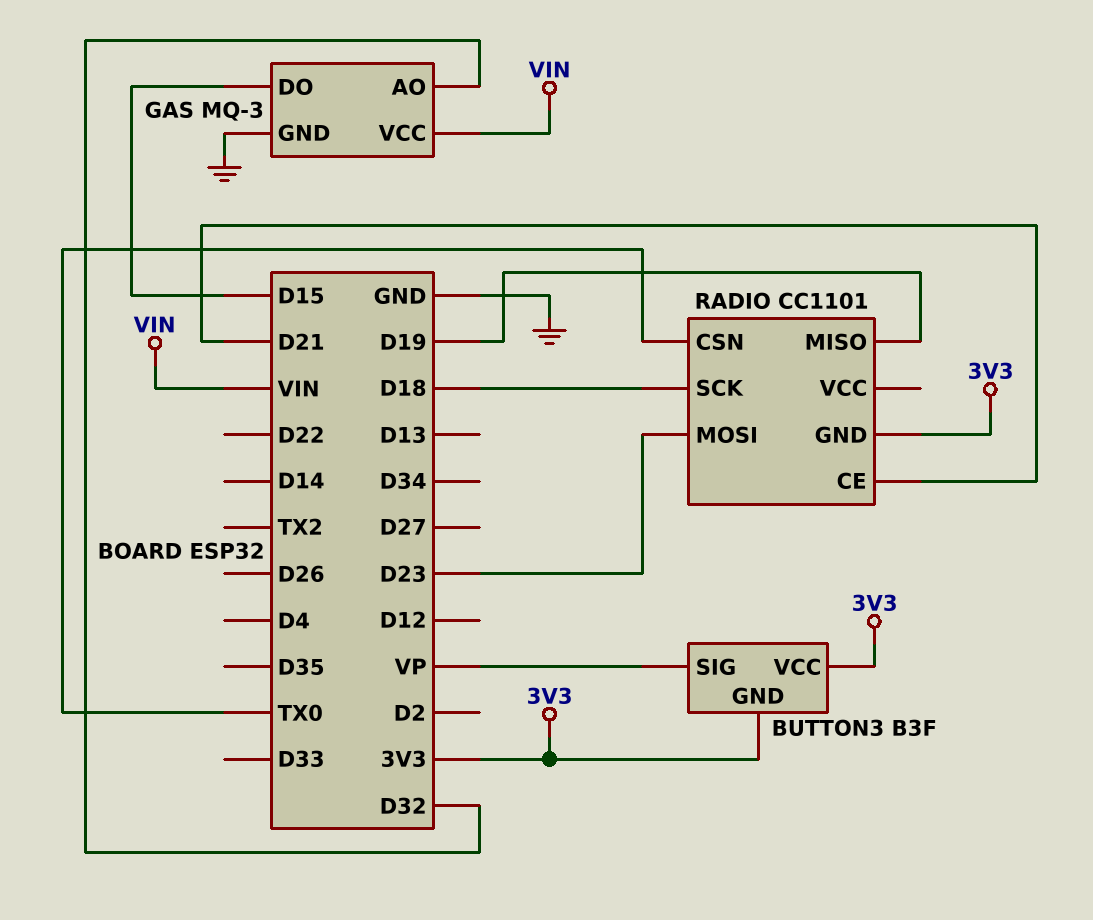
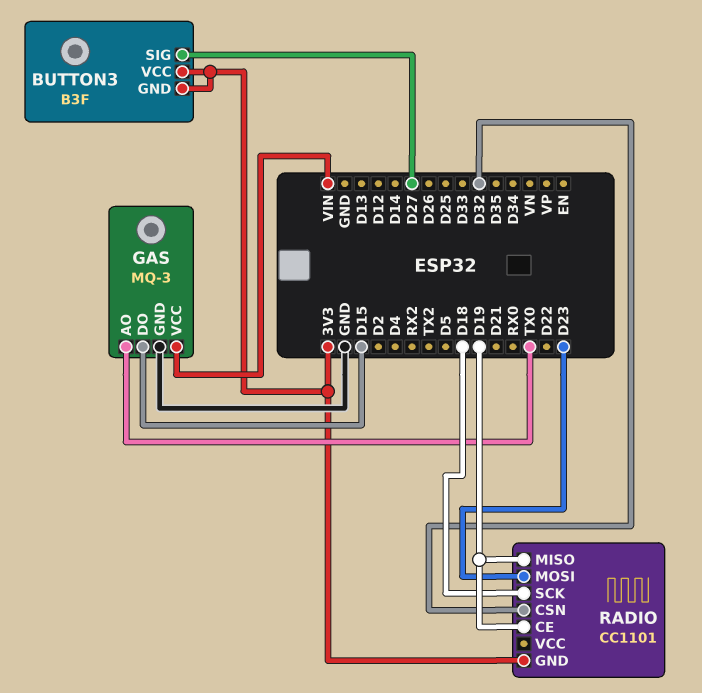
BUTTON3 pin SIG: VP -> D27
GAS pin AO: D32 -> TX0
RADIO pin CE: D21 -> D19
RADIO pin CSN: TX0 -> D32

